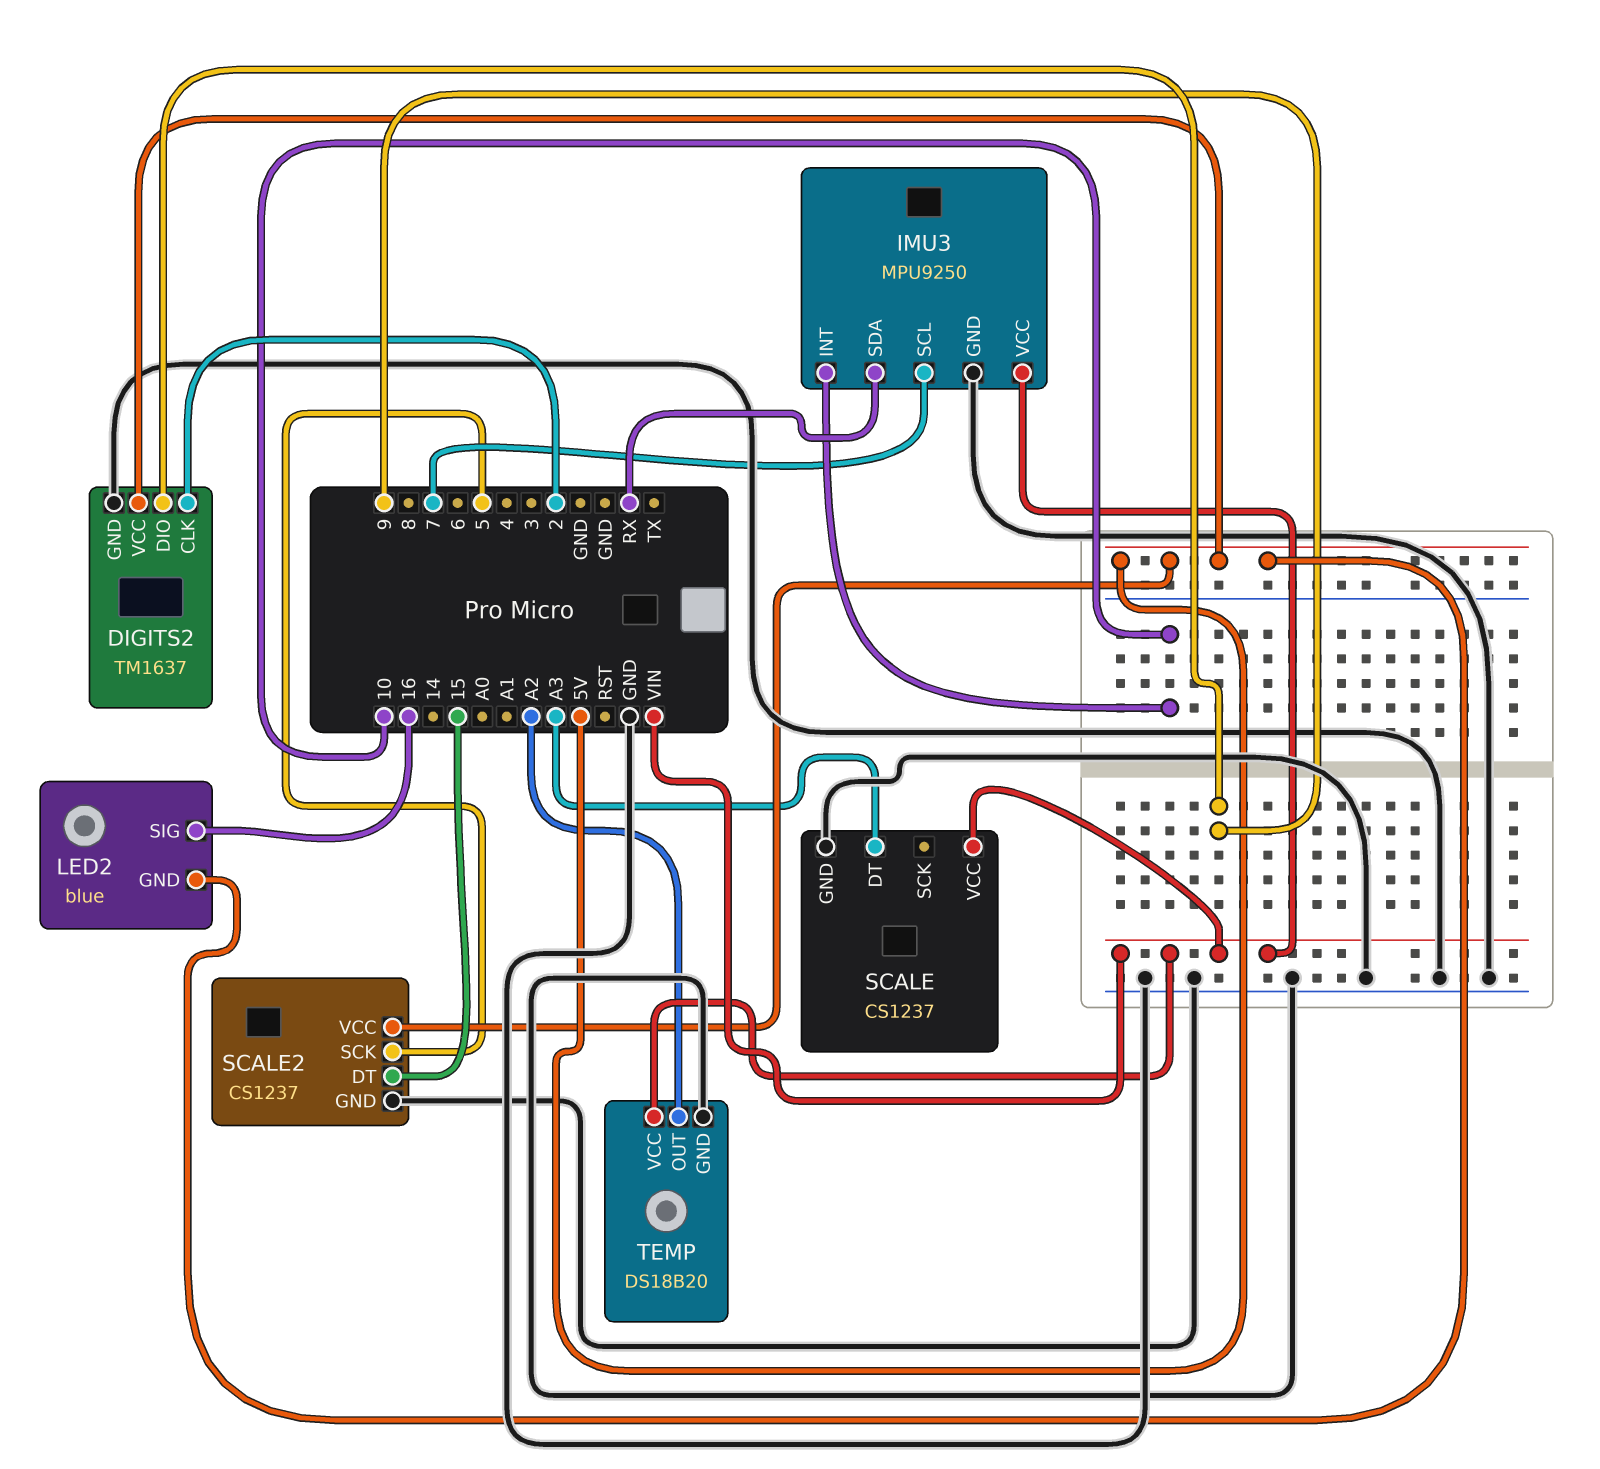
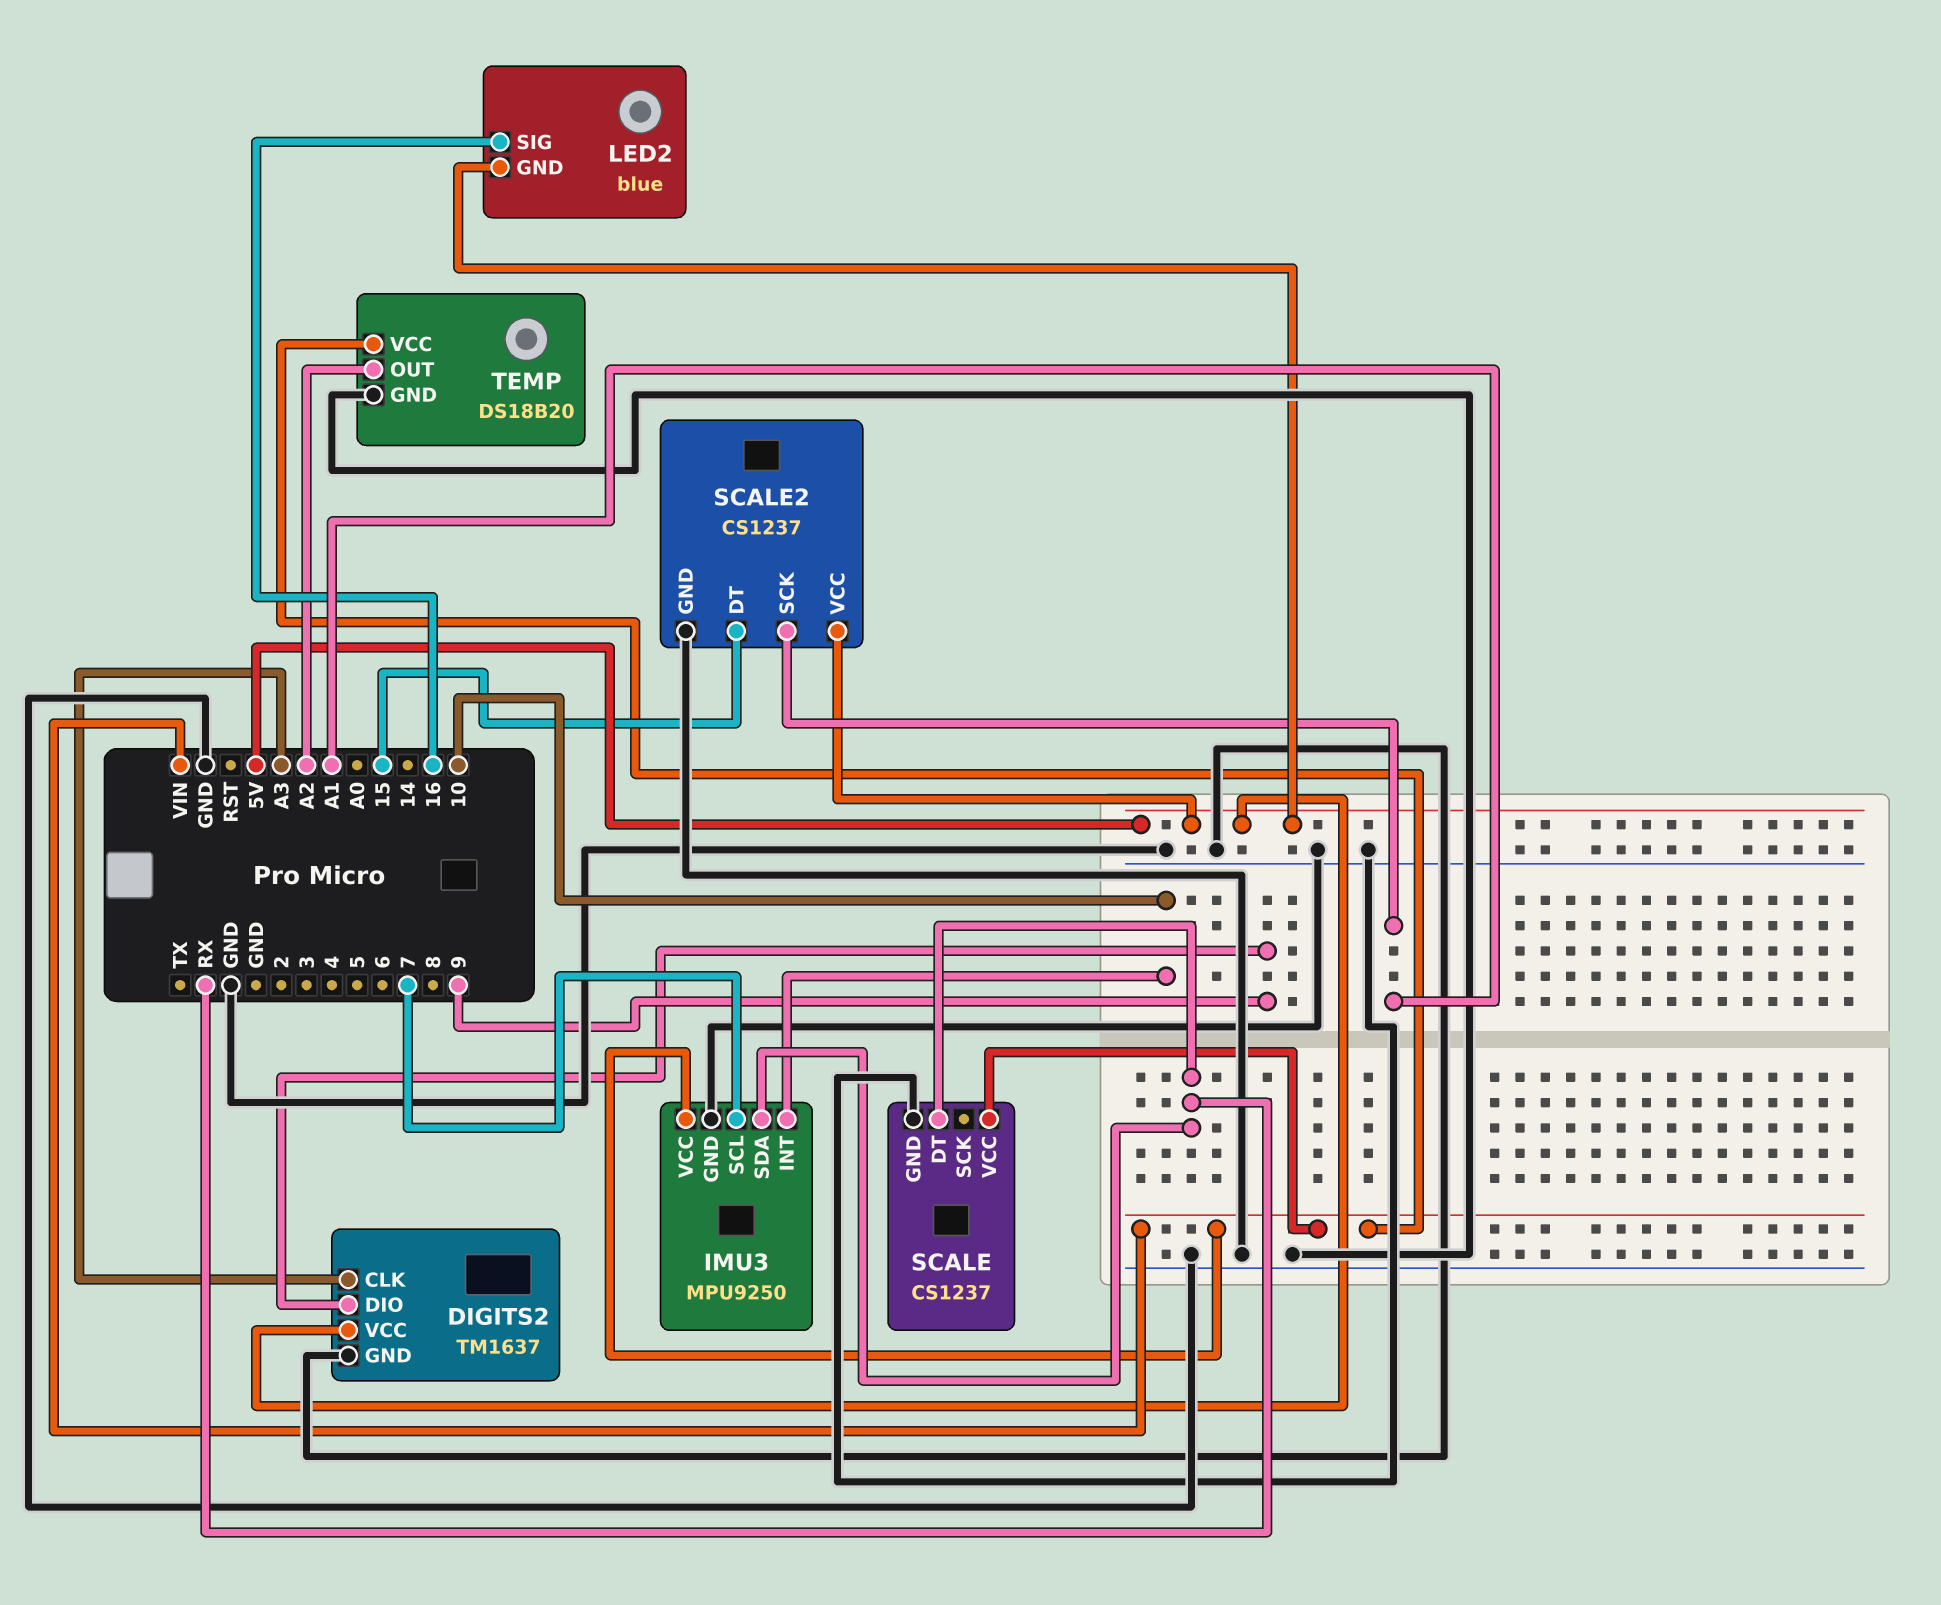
DIGITS2 pin CLK: 2 -> A3
SCALE pin DT: A3 -> RX
SCALE2 pin SCK: 5 -> A1

